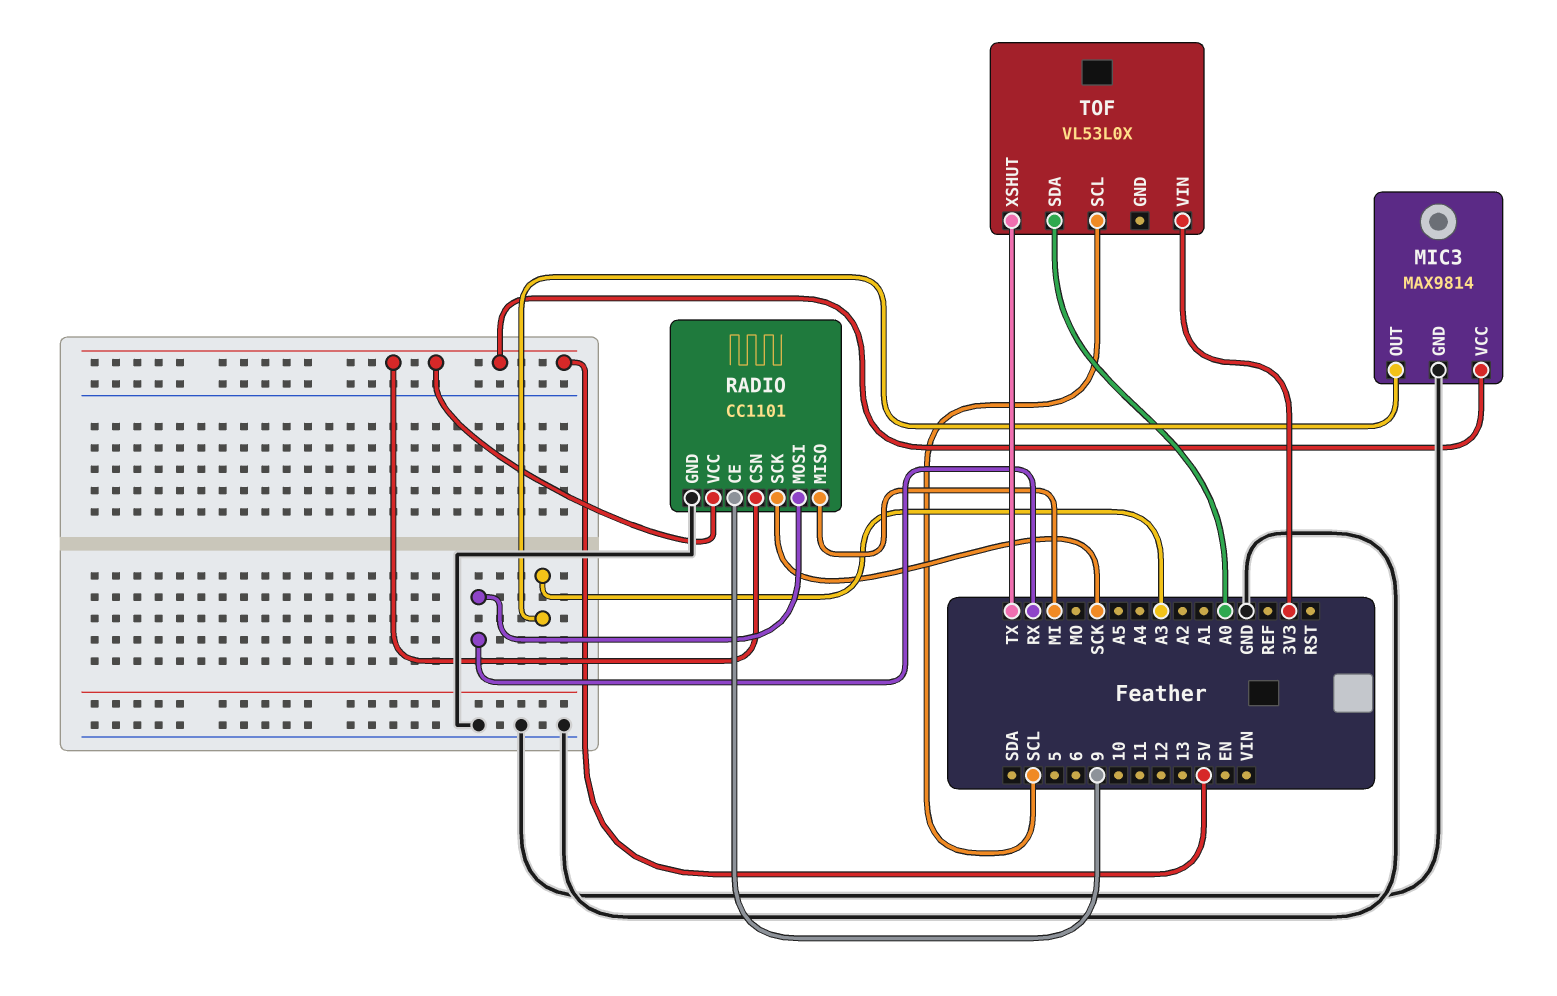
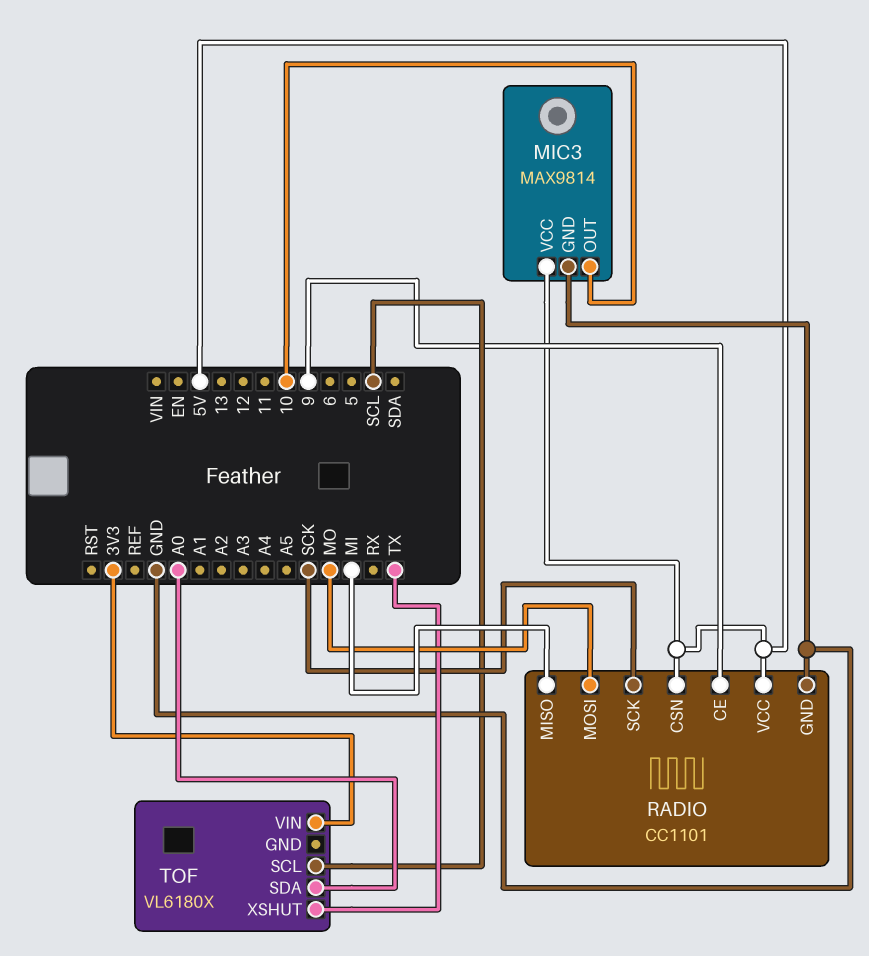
MIC3 pin OUT: A3 -> 10
RADIO pin MOSI: RX -> MO
TOF: VL53L0X -> VL6180X

